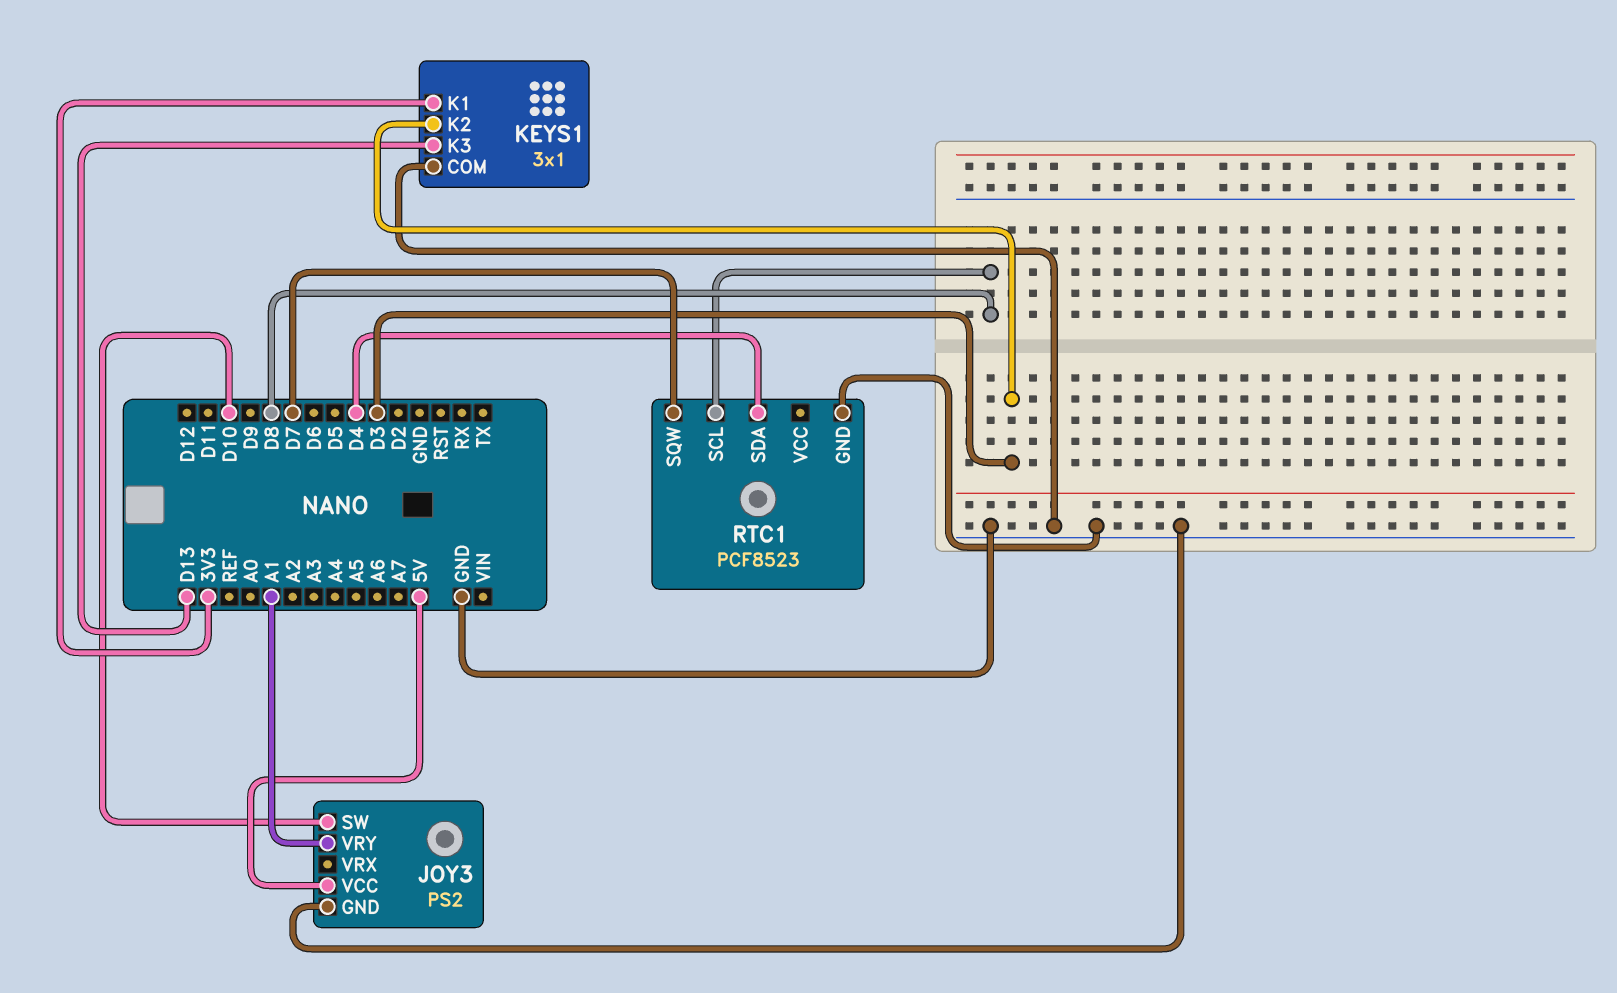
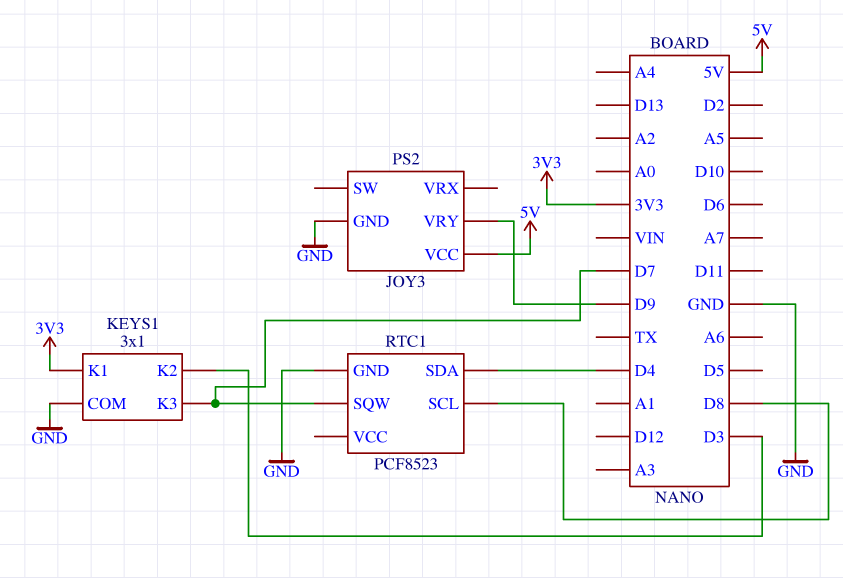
JOY3 pin SW: D10 -> none
JOY3 pin VRY: A1 -> D9
KEYS1 pin K3: D13 -> D7

